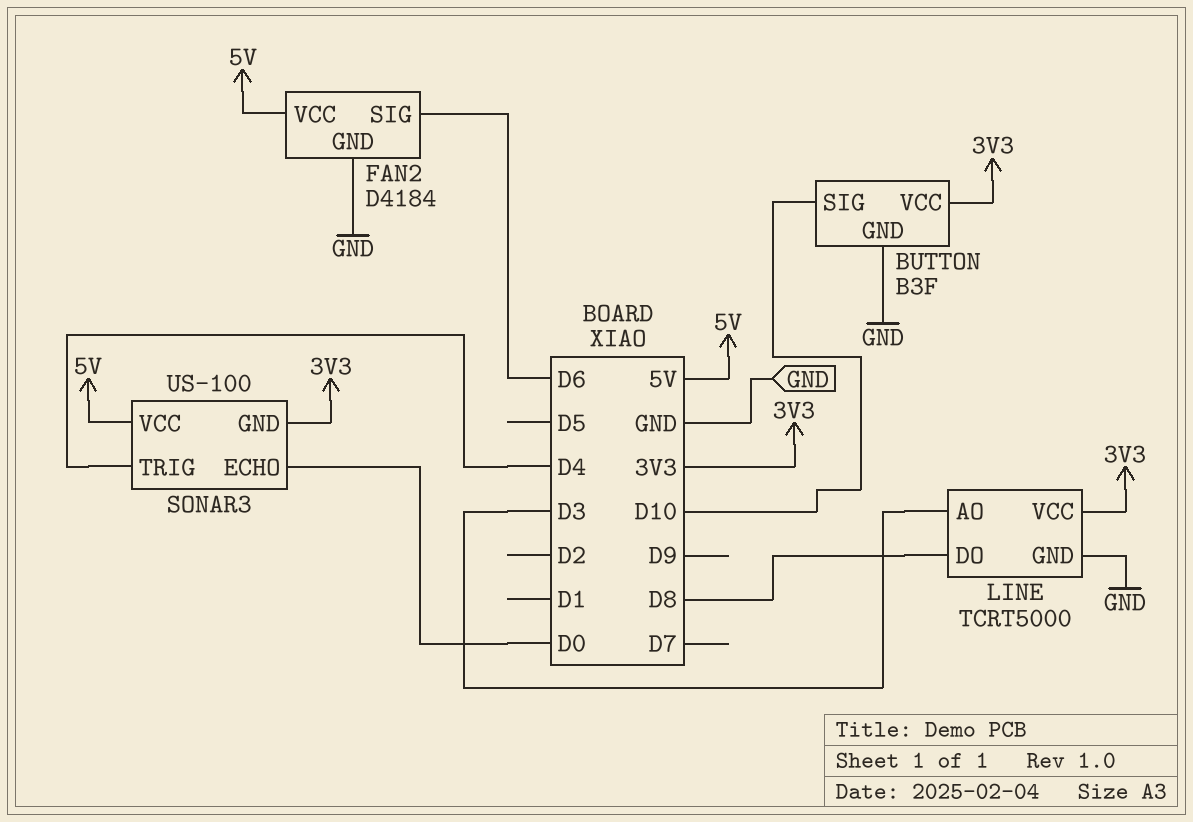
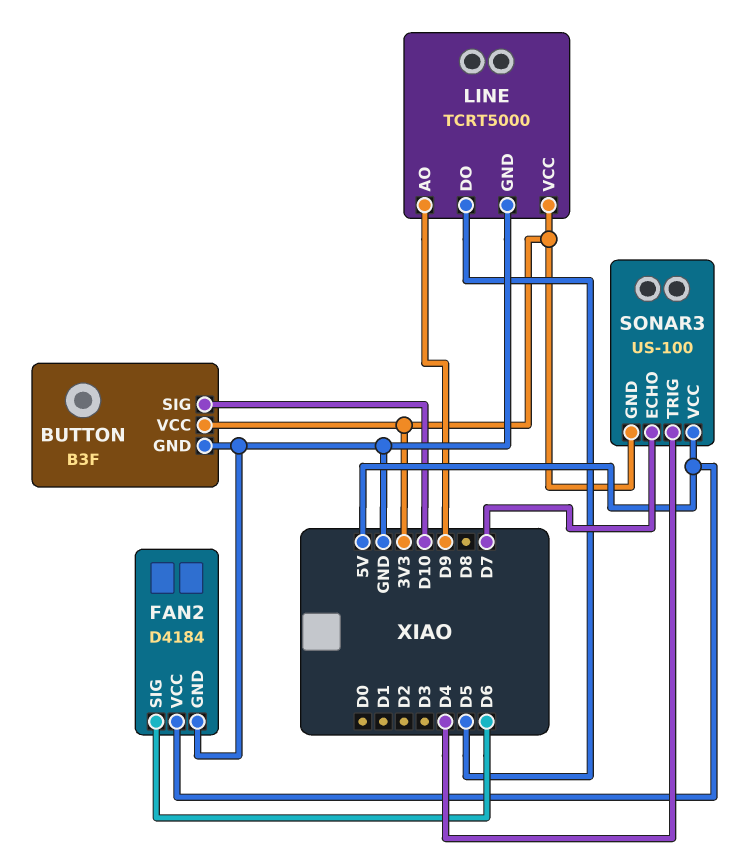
LINE pin AO: D3 -> D9
LINE pin DO: D8 -> D5
SONAR3 pin ECHO: D0 -> D7

